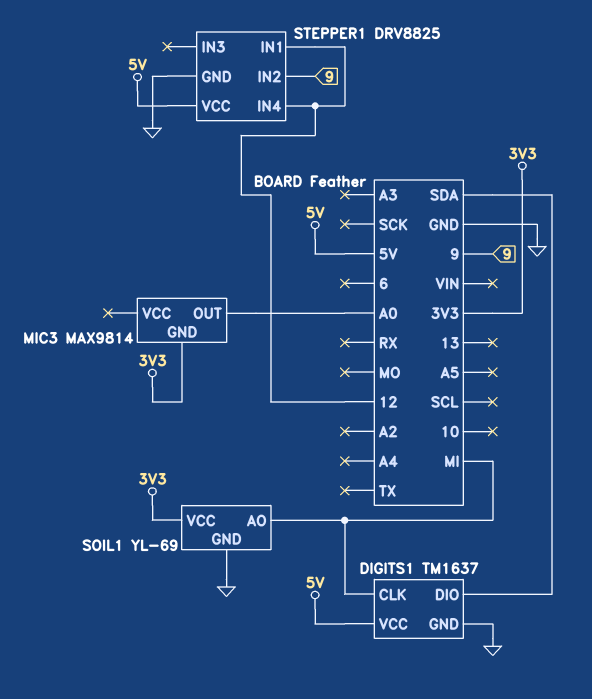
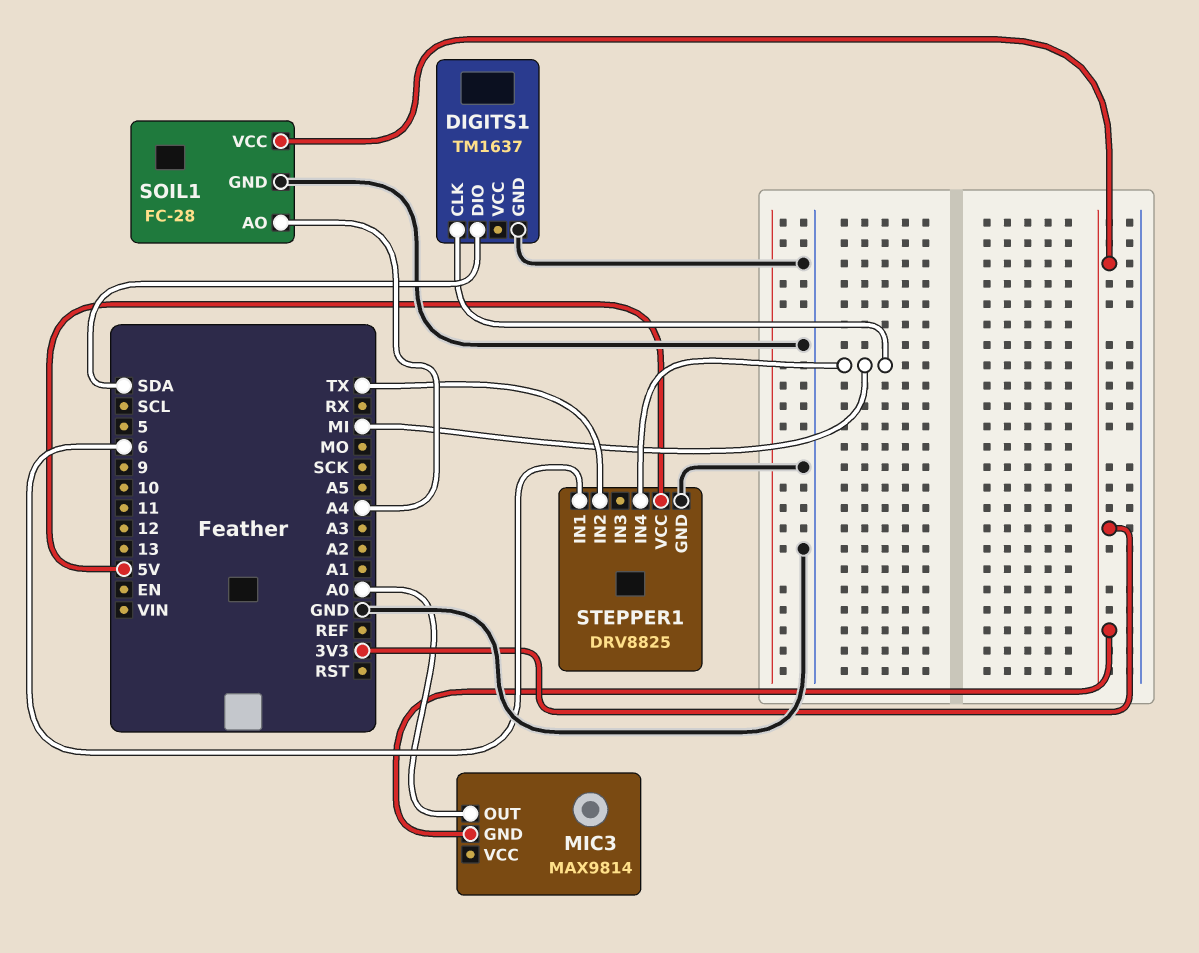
DIGITS1 pin VCC: 5V -> none
SOIL1: YL-69 -> FC-28
SOIL1 pin AO: MI -> A4
STEPPER1 pin IN1: 12 -> 6
STEPPER1 pin IN2: 9 -> TX
STEPPER1 pin IN4: 12 -> MI

